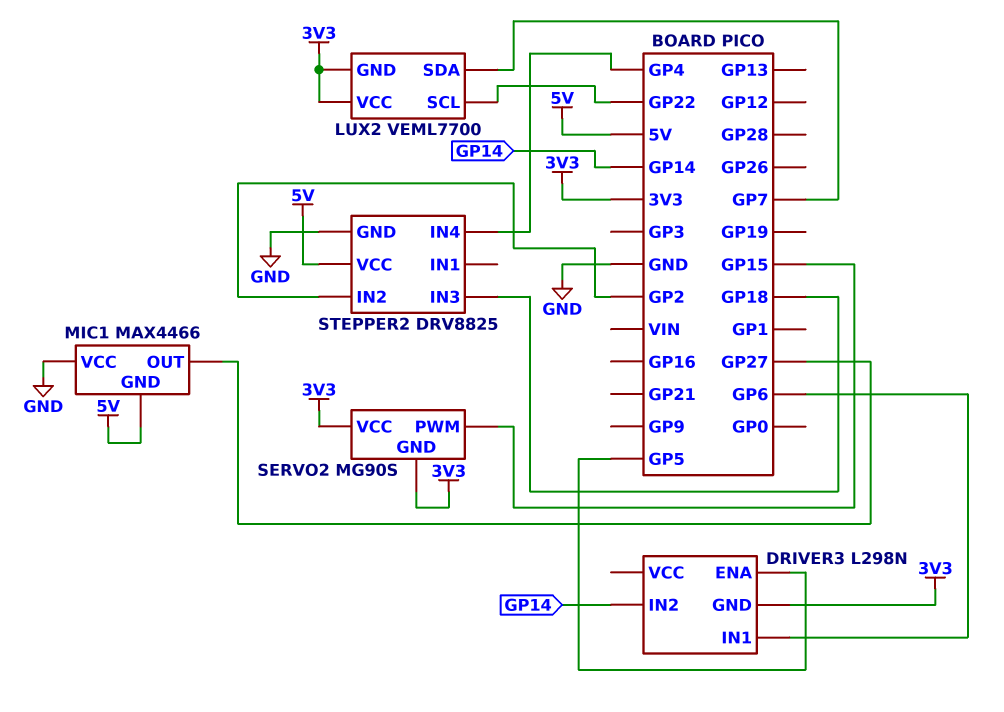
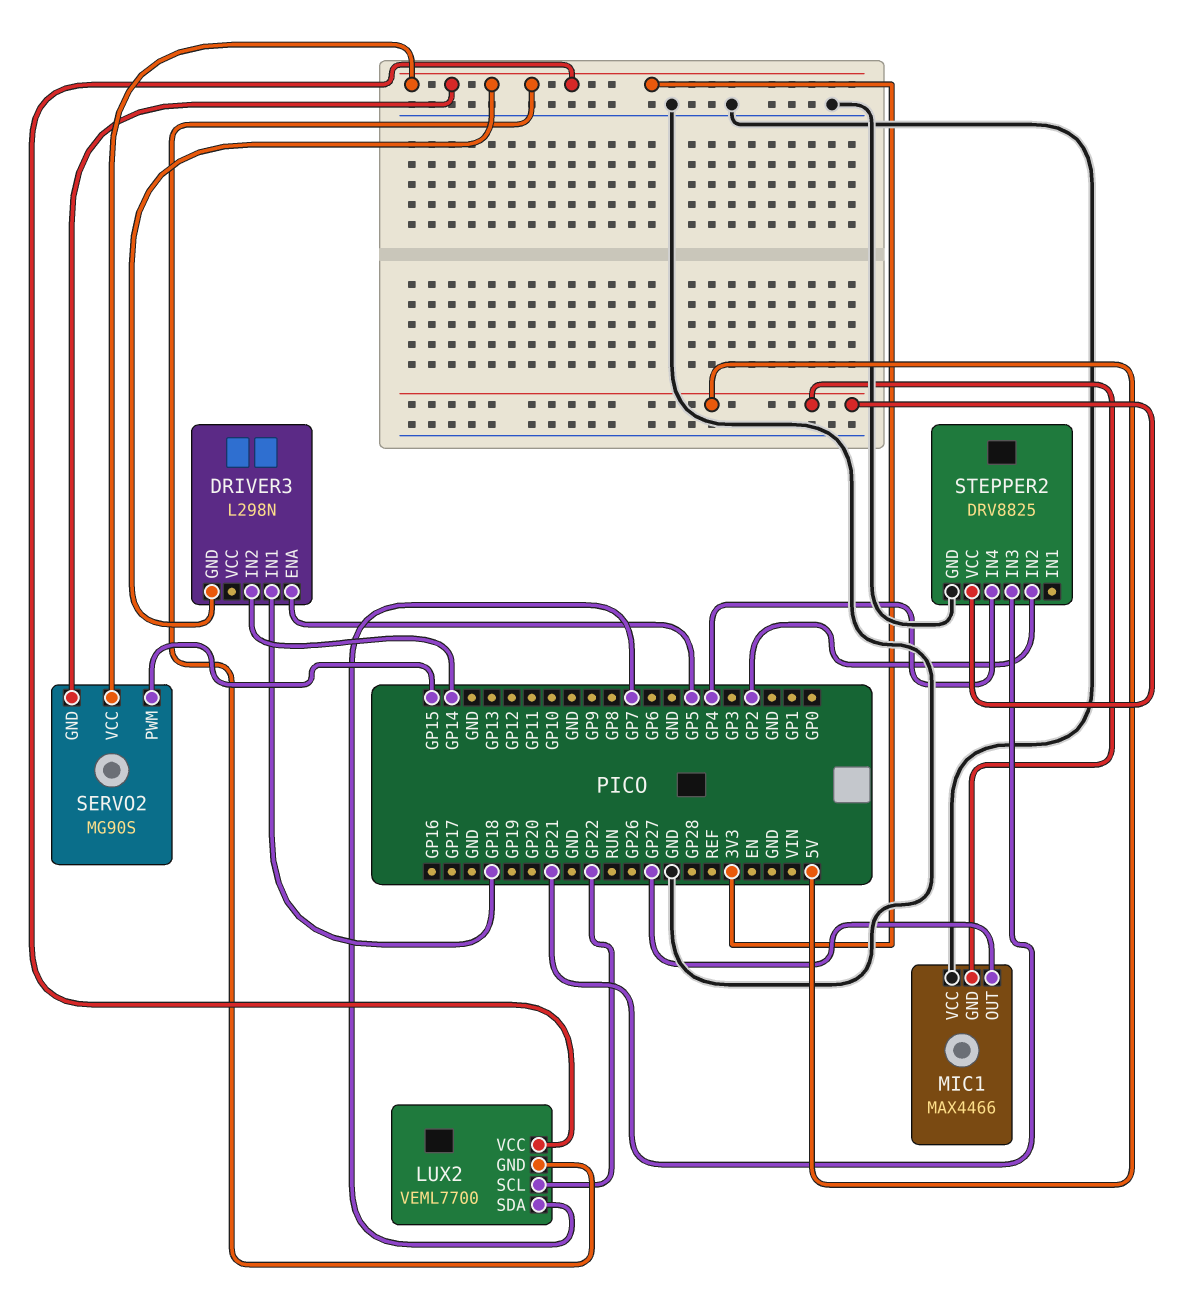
DRIVER3 pin IN1: GP6 -> GP18
STEPPER2 pin IN3: GP18 -> GP21

